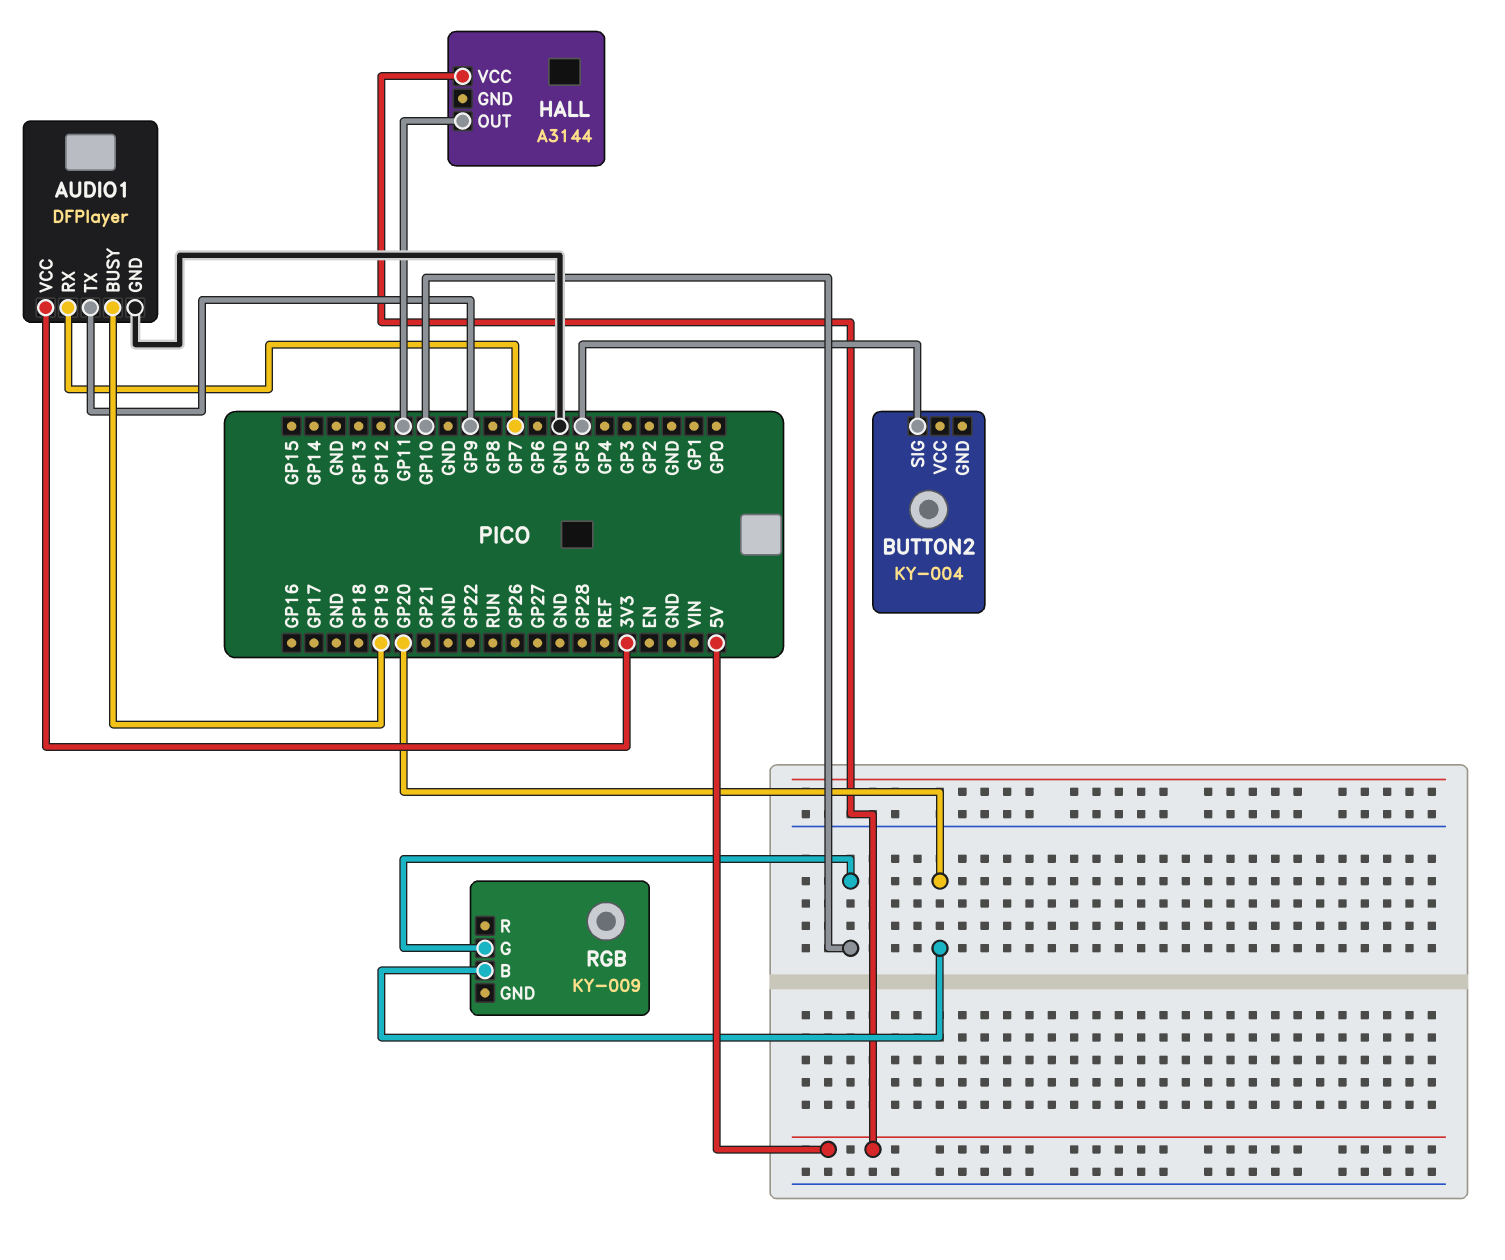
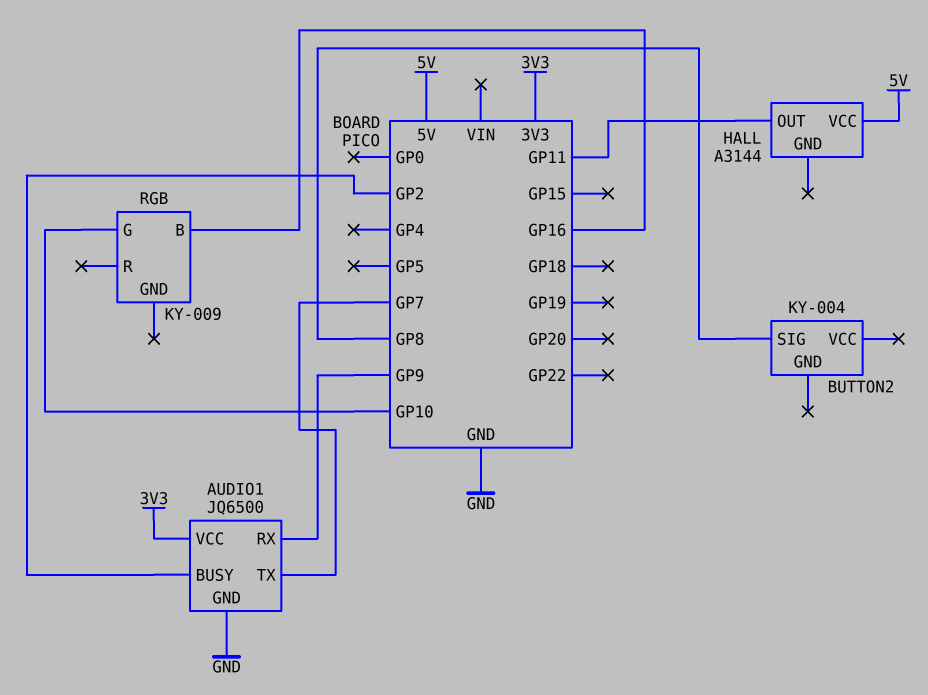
AUDIO1: DFPlayer -> JQ6500
AUDIO1 pin BUSY: GP19 -> GP2
AUDIO1 pin RX: GP7 -> GP9
AUDIO1 pin TX: GP9 -> GP7
BUTTON2 pin SIG: GP5 -> GP8
RGB pin B: GP20 -> GP16

